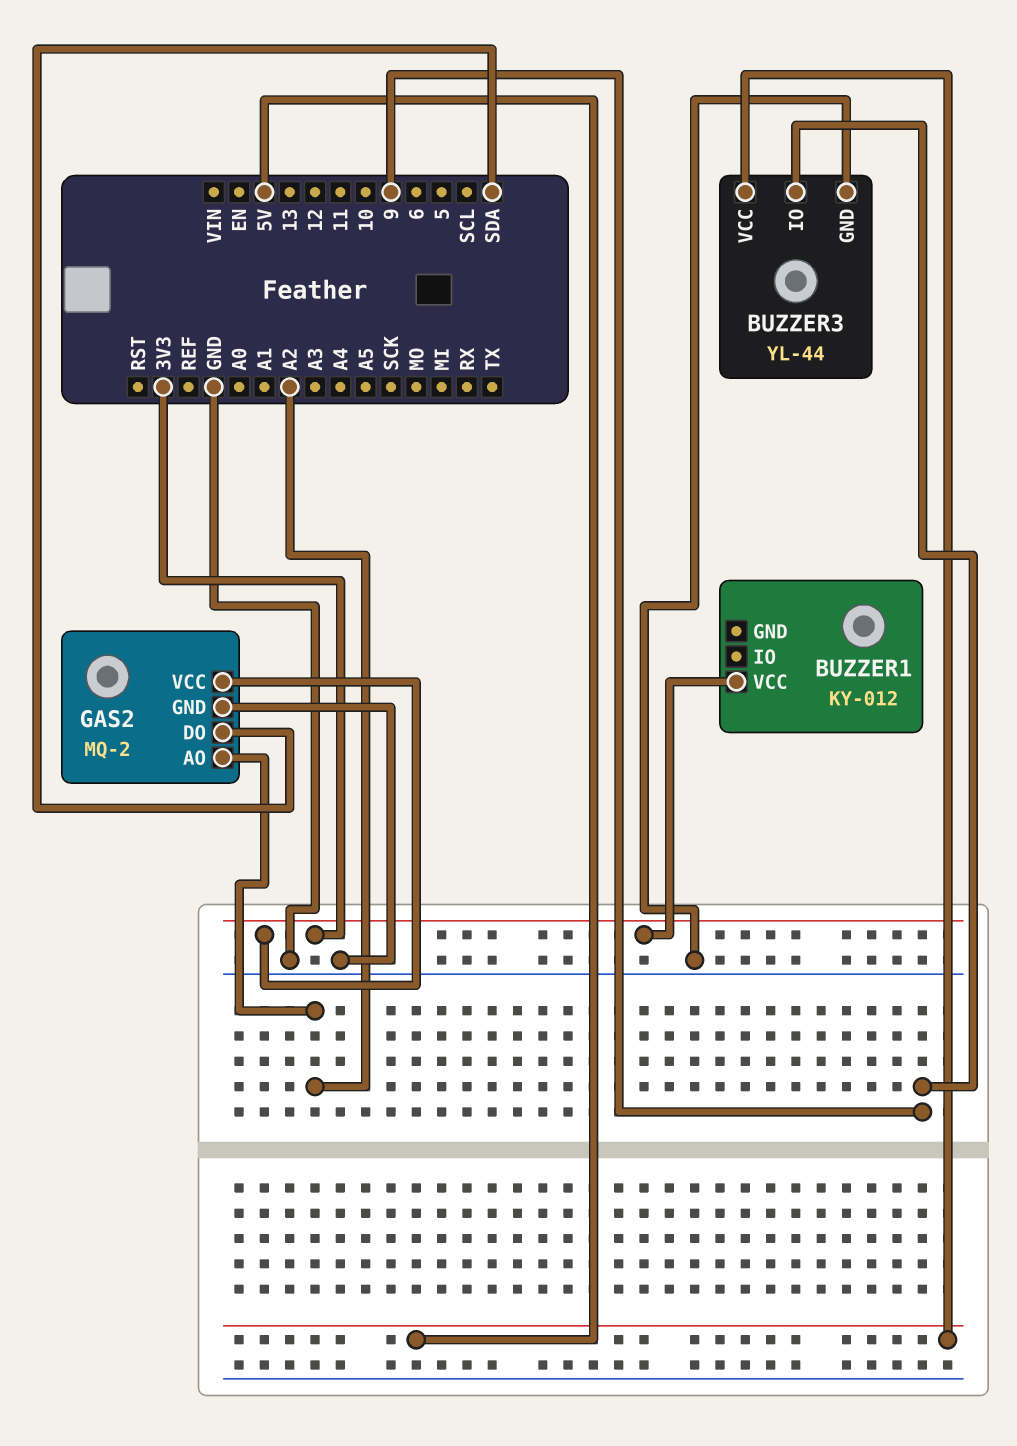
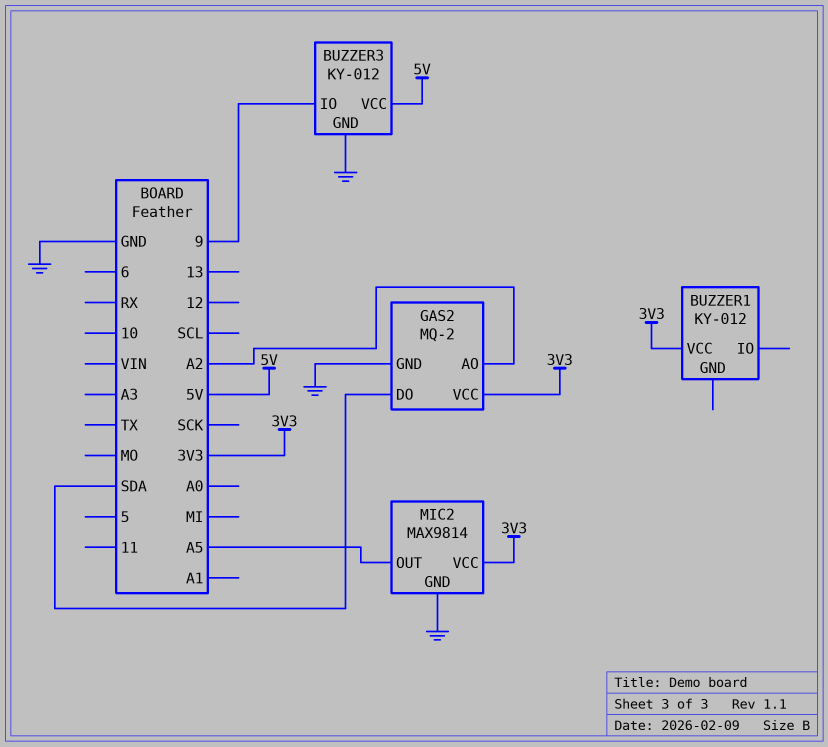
BUZZER3: YL-44 -> KY-012
MIC2: none -> MAX9814
MIC2 pin GND: none -> GND
MIC2 pin OUT: none -> A5
MIC2 pin VCC: none -> 3V3

